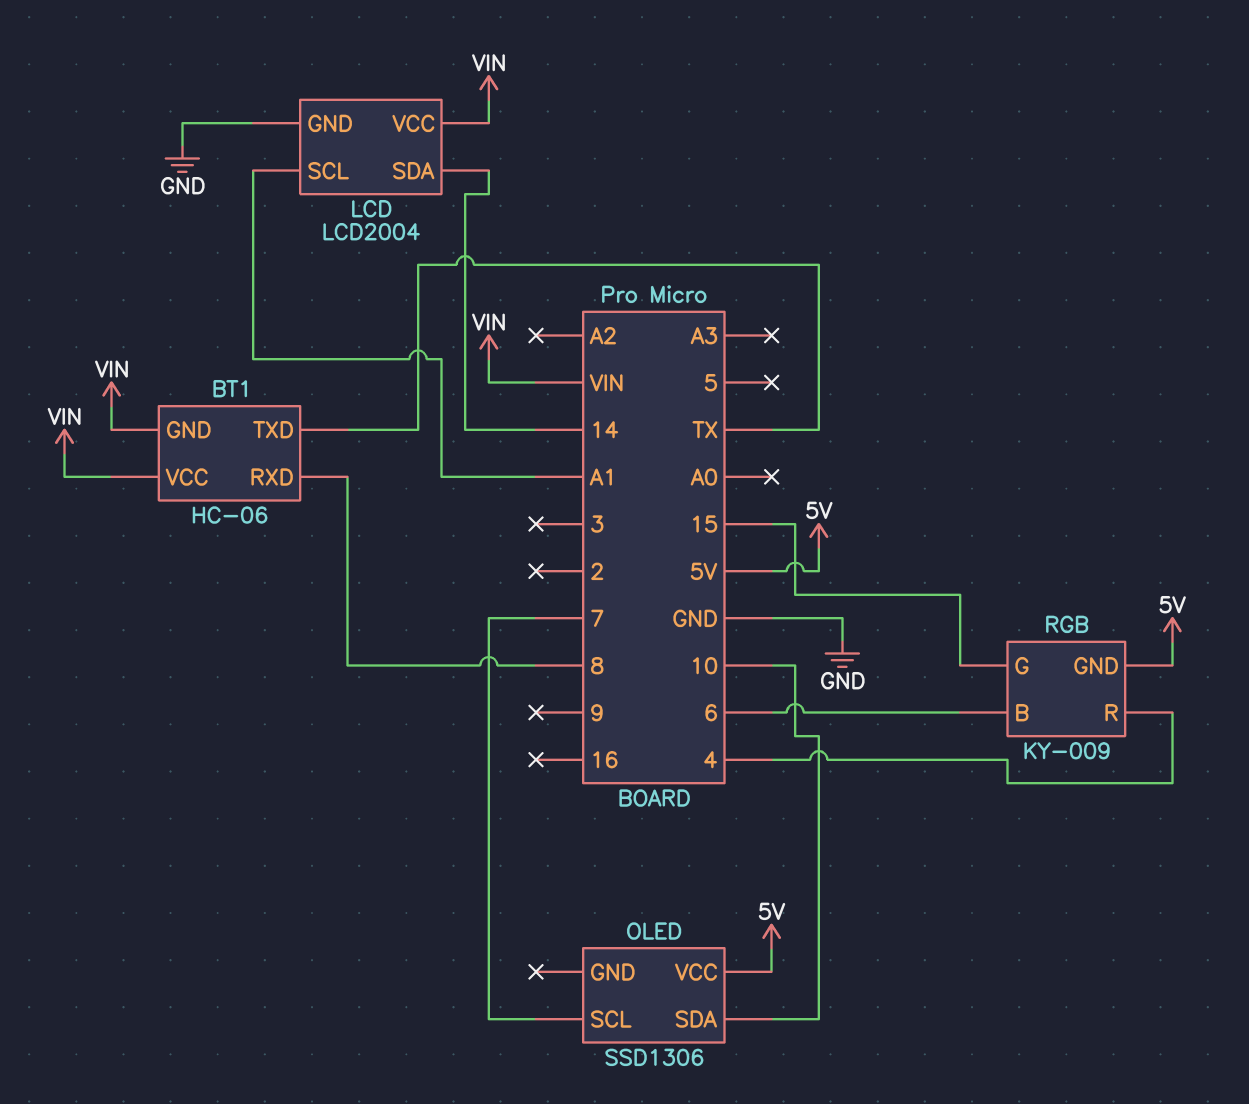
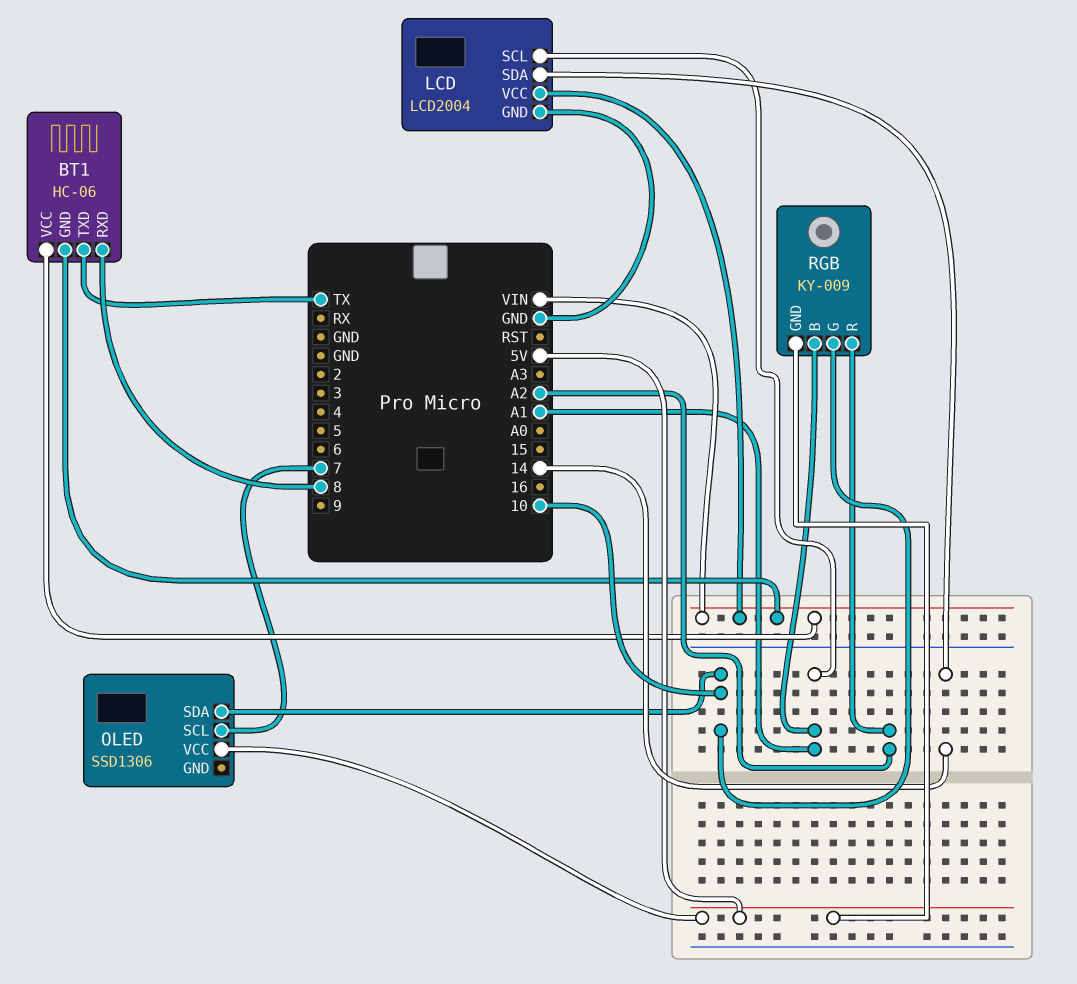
RGB pin B: 6 -> A1
RGB pin G: 15 -> 10
RGB pin R: 4 -> A2

